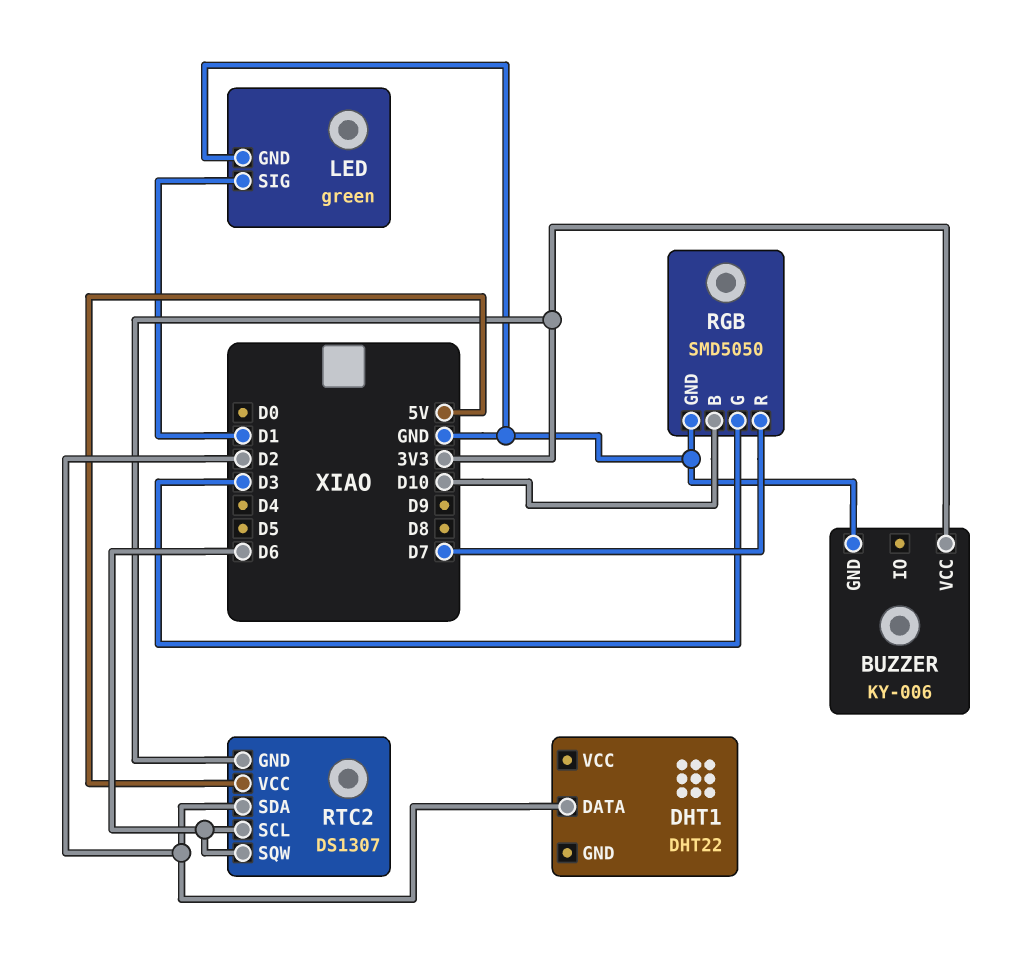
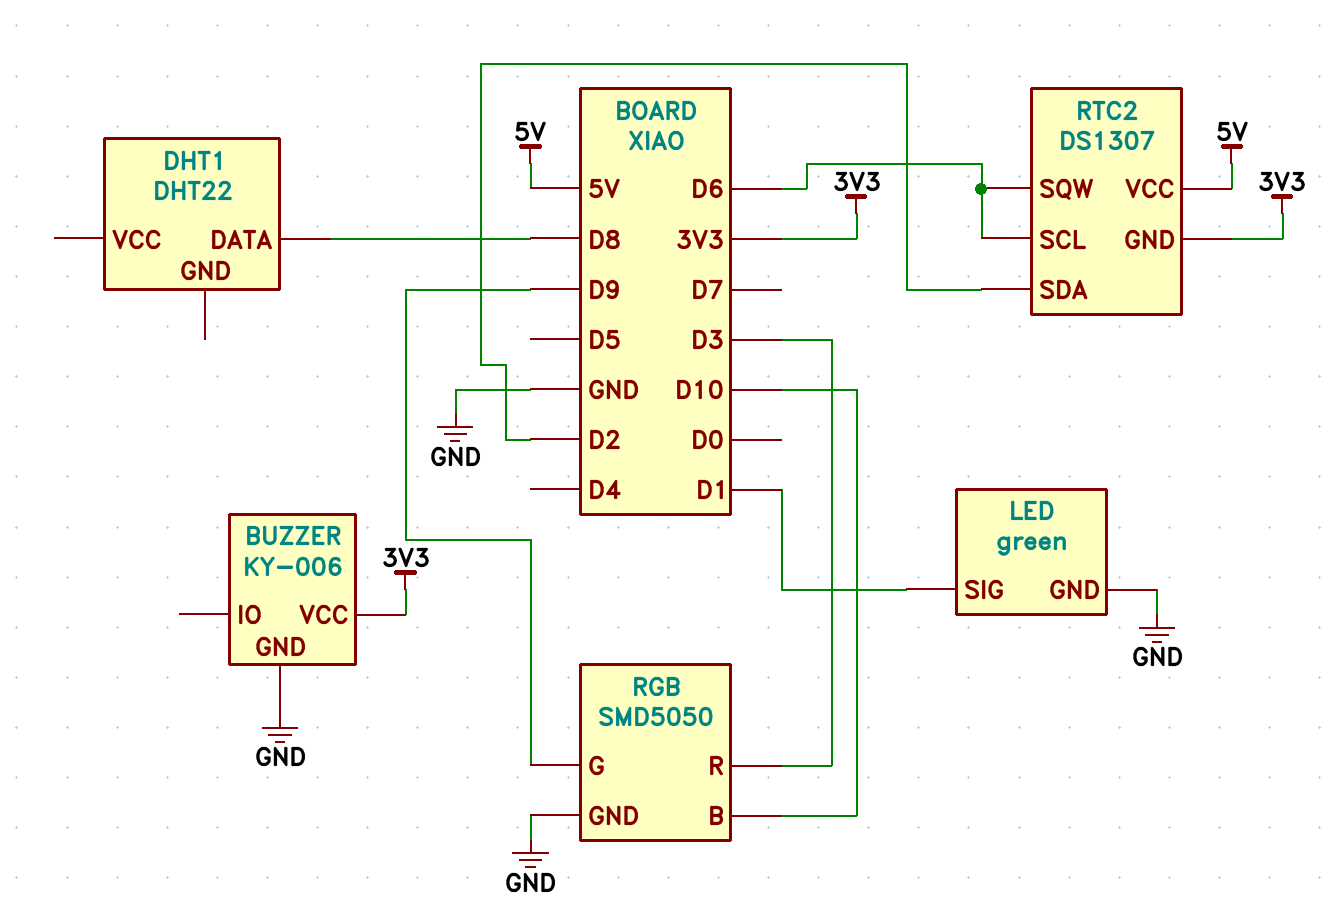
DHT1 pin DATA: D2 -> D8
RGB pin G: D3 -> D9
RGB pin R: D7 -> D3

